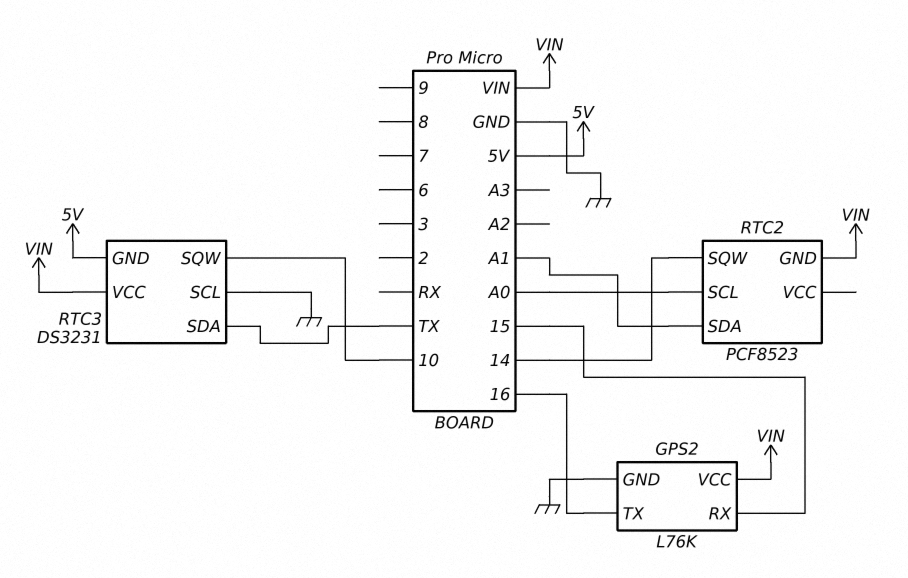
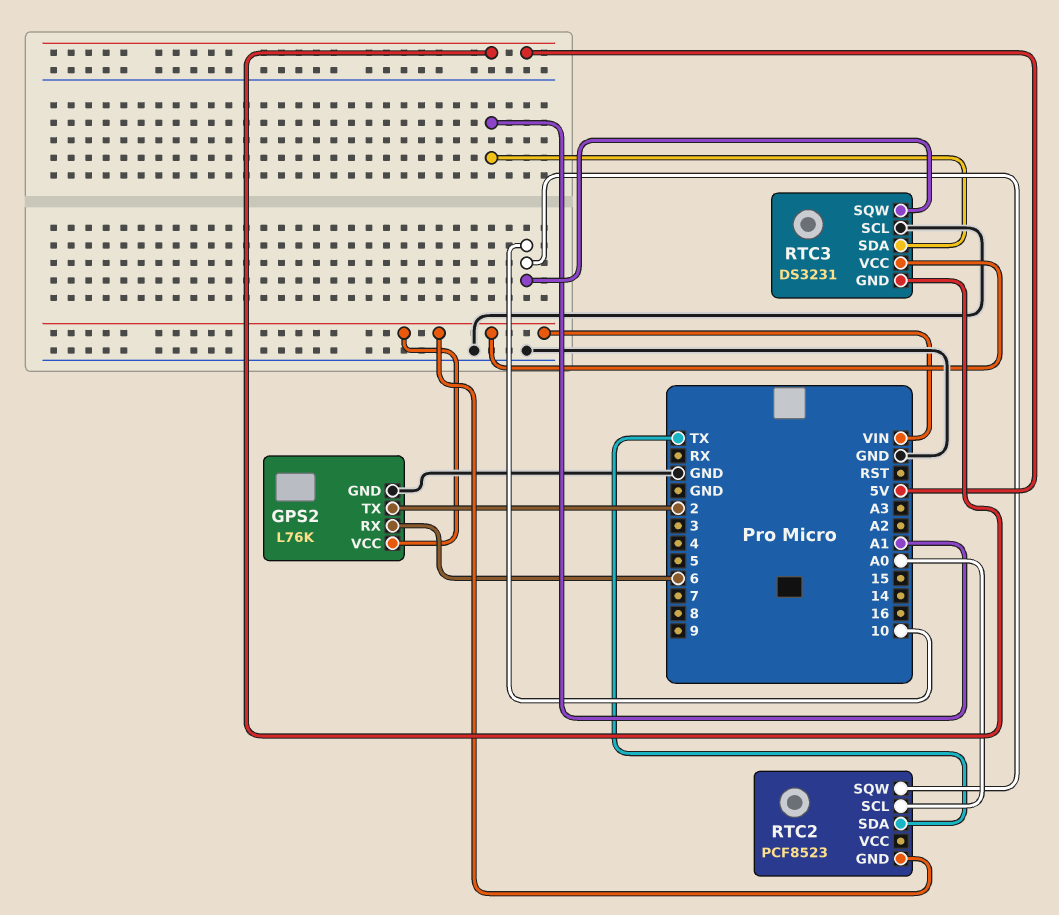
GPS2 pin RX: 15 -> 6
GPS2 pin TX: 16 -> 2
RTC2 pin SDA: A1 -> TX
RTC2 pin SQW: 14 -> 10
RTC3 pin SDA: TX -> A1

